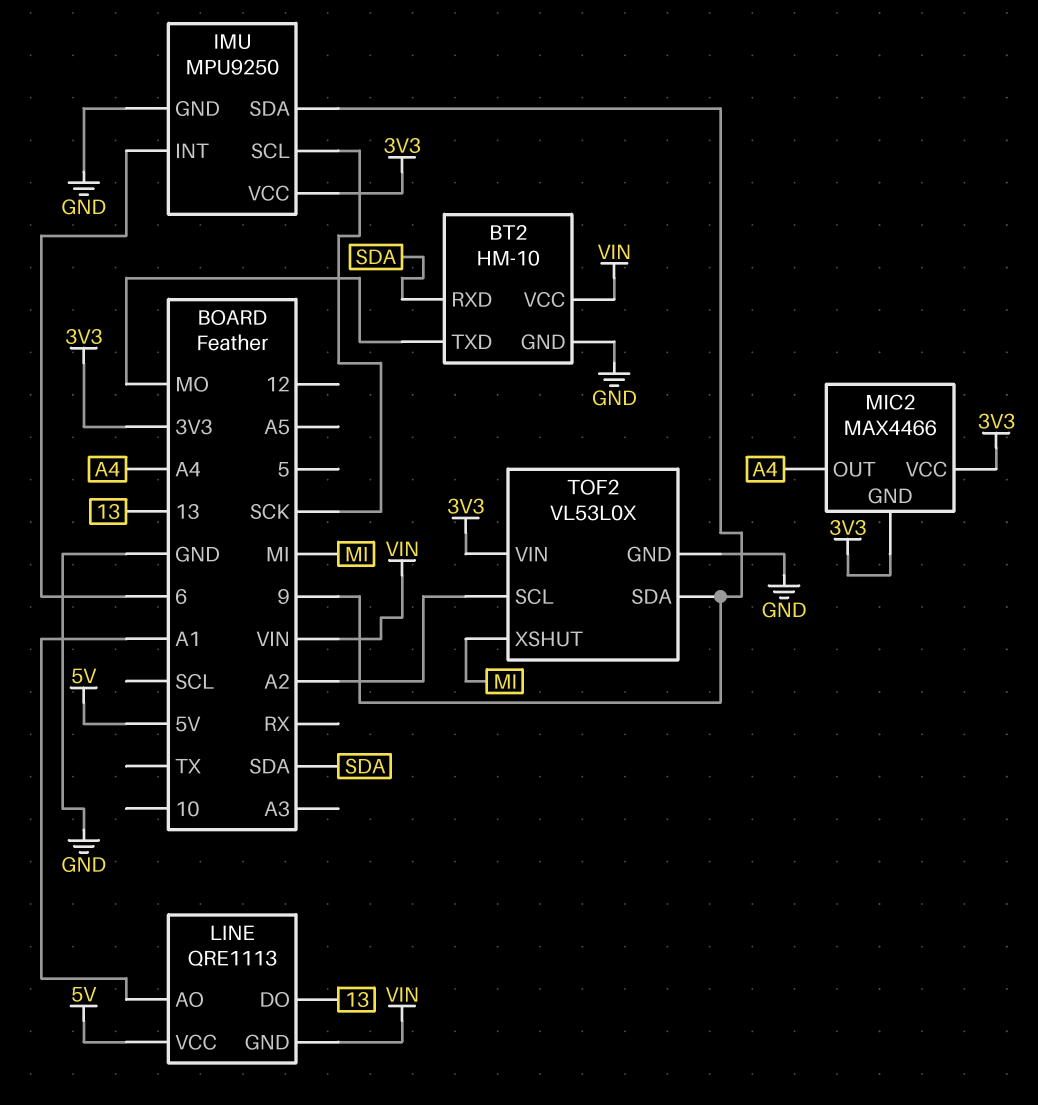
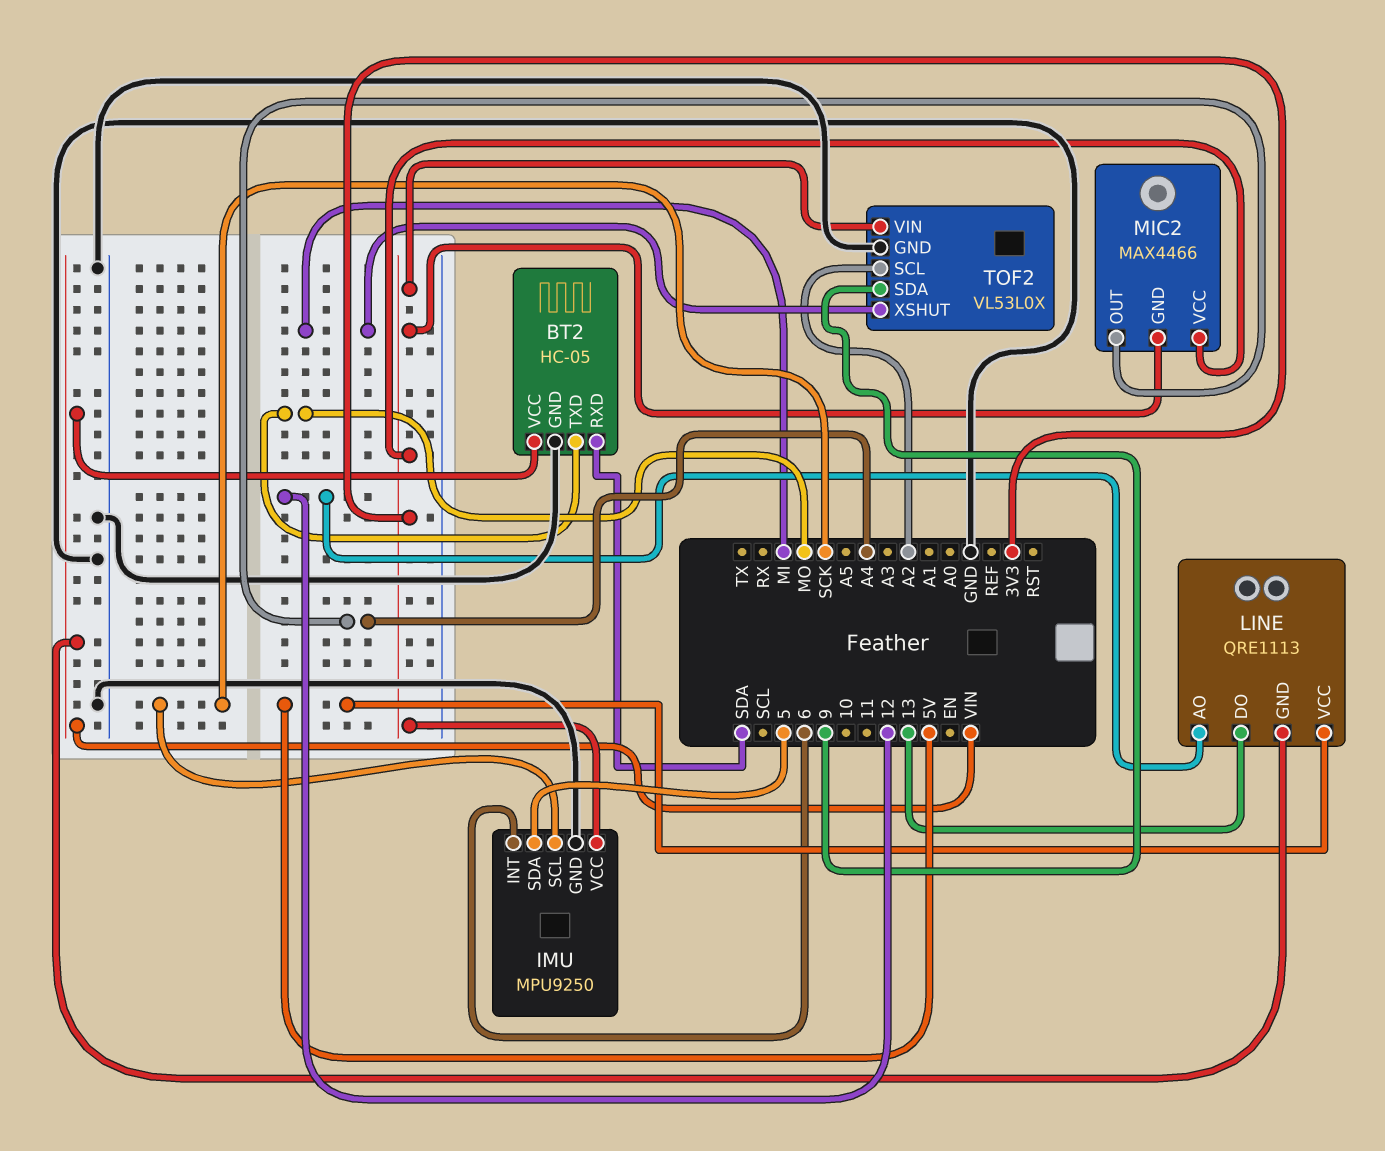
BT2: HM-10 -> HC-05
IMU pin SDA: 9 -> 5
LINE pin AO: A1 -> 12

